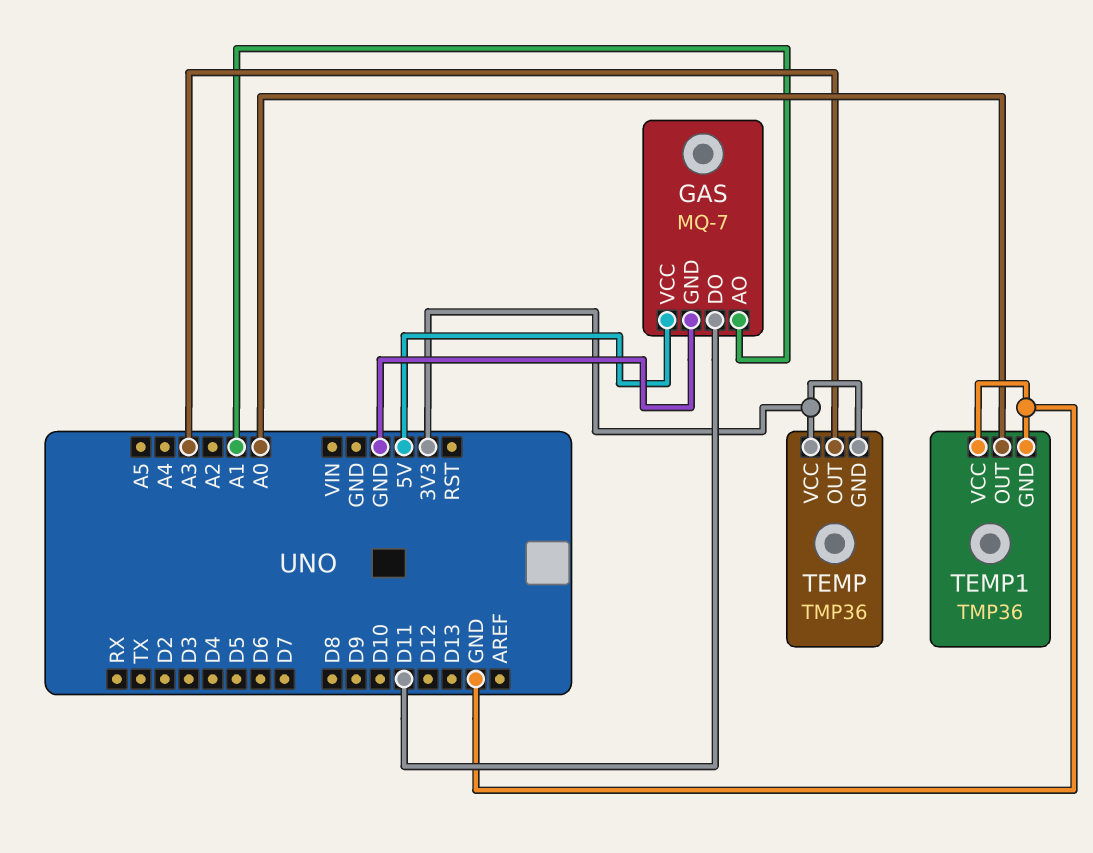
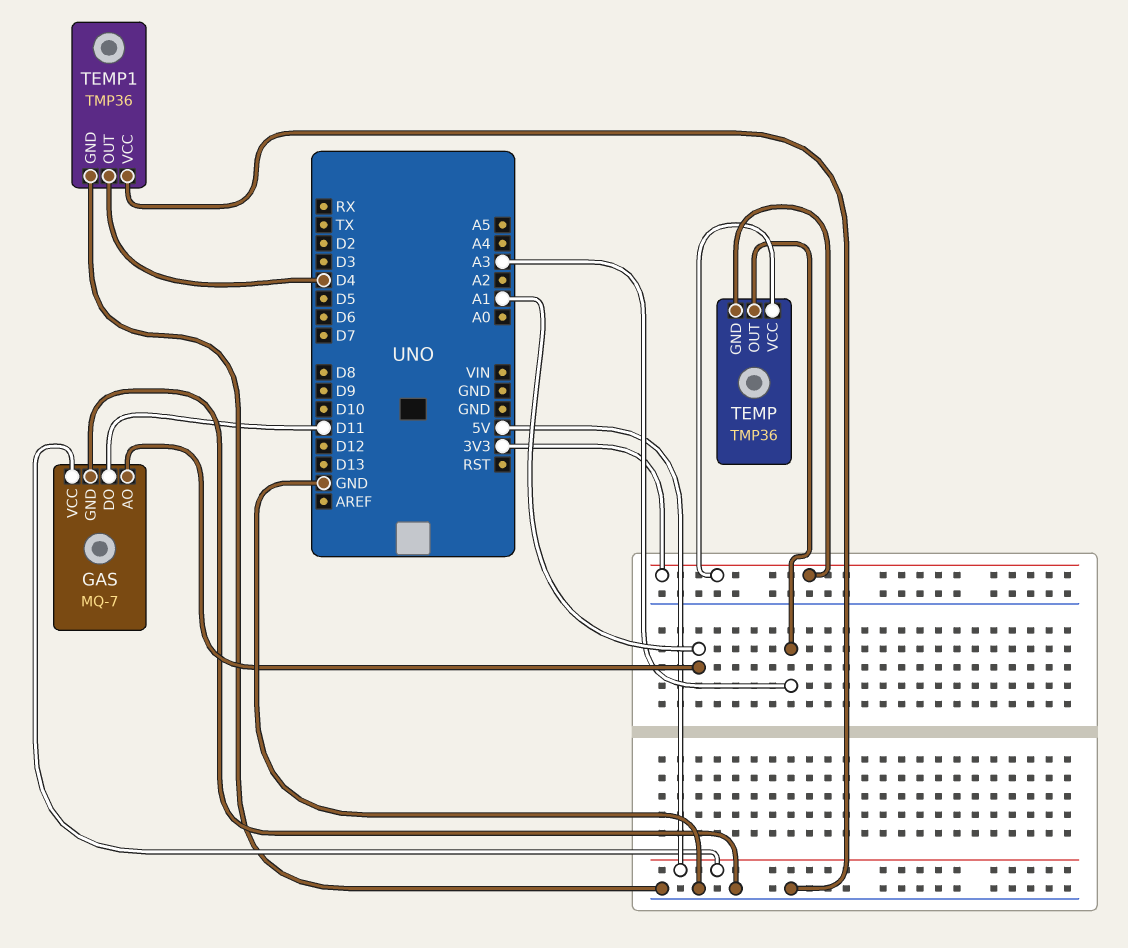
TEMP1 pin OUT: A0 -> D4

